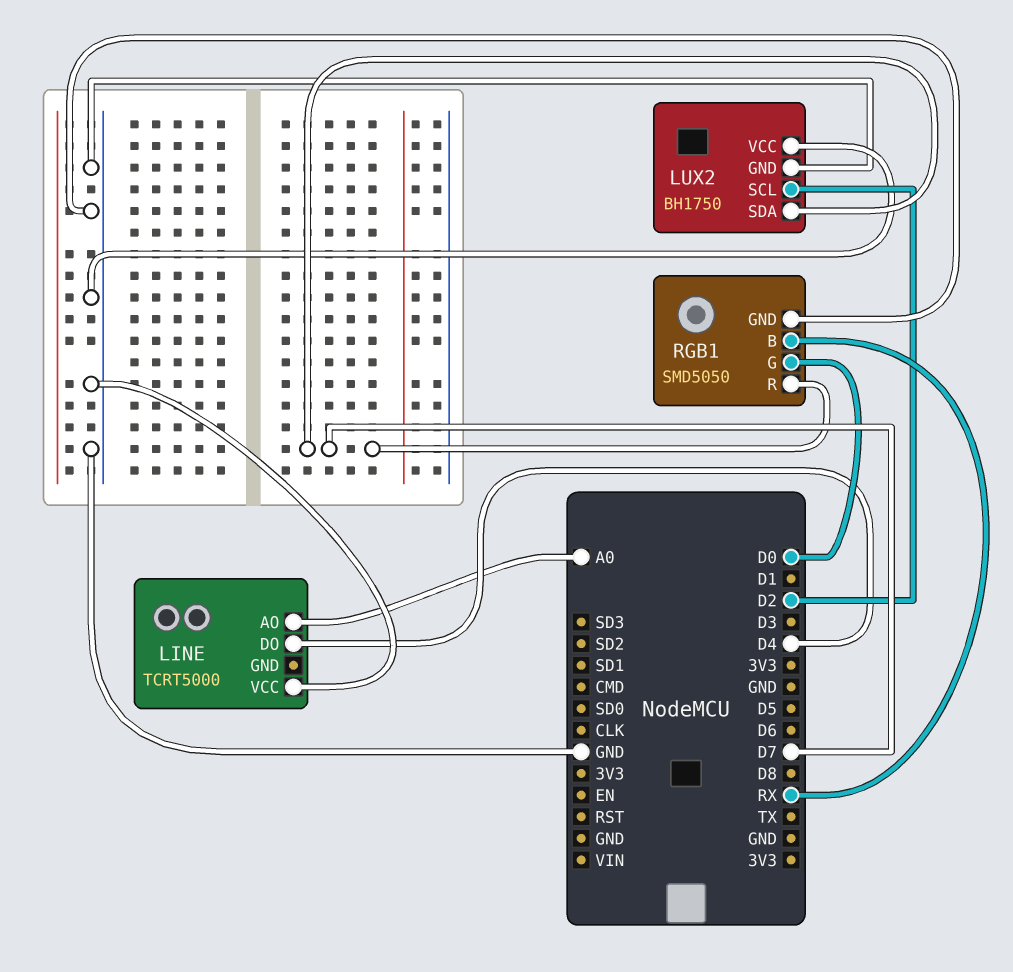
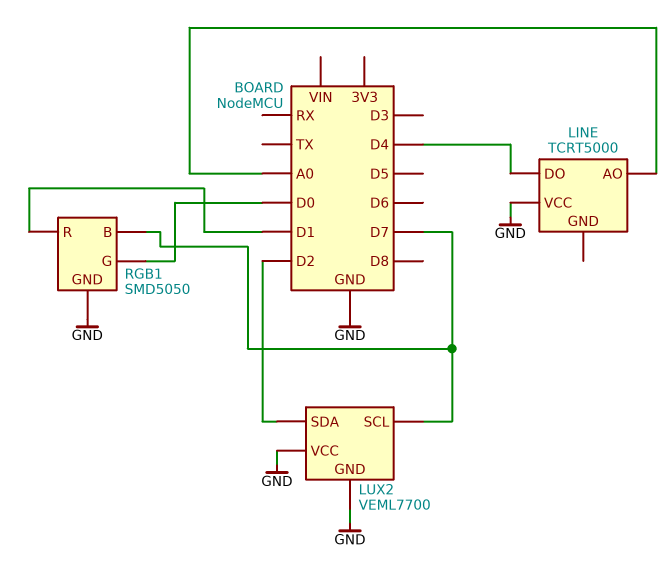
LUX2: BH1750 -> VEML7700
LUX2 pin SCL: D2 -> D7
LUX2 pin SDA: D7 -> D2
RGB1 pin B: RX -> D7
RGB1 pin R: D7 -> D1

